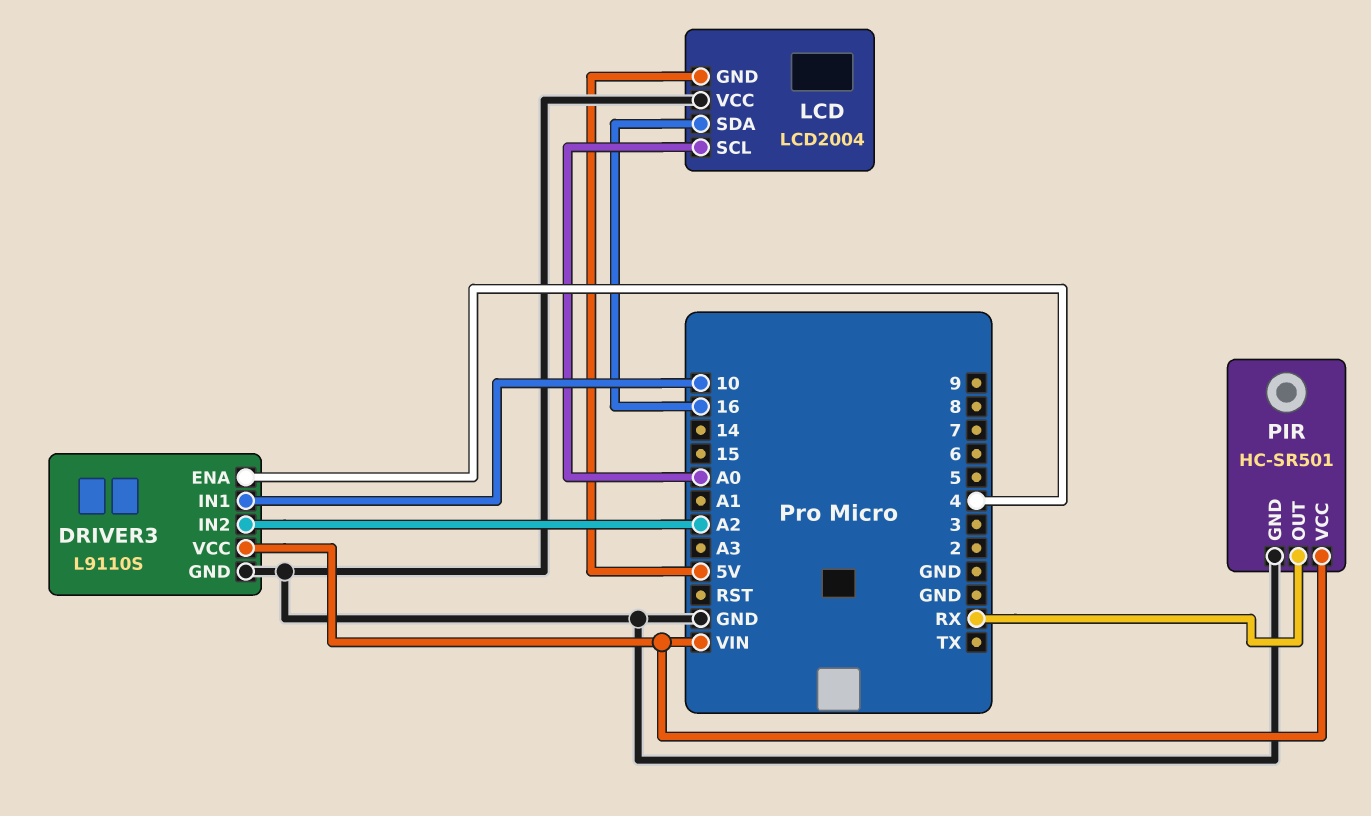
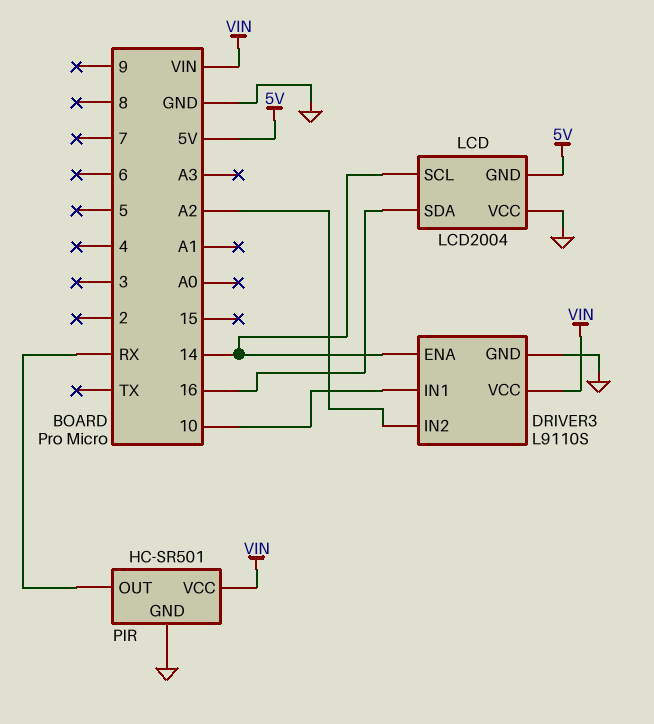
DRIVER3 pin ENA: 4 -> 14
LCD pin SCL: A0 -> 14

